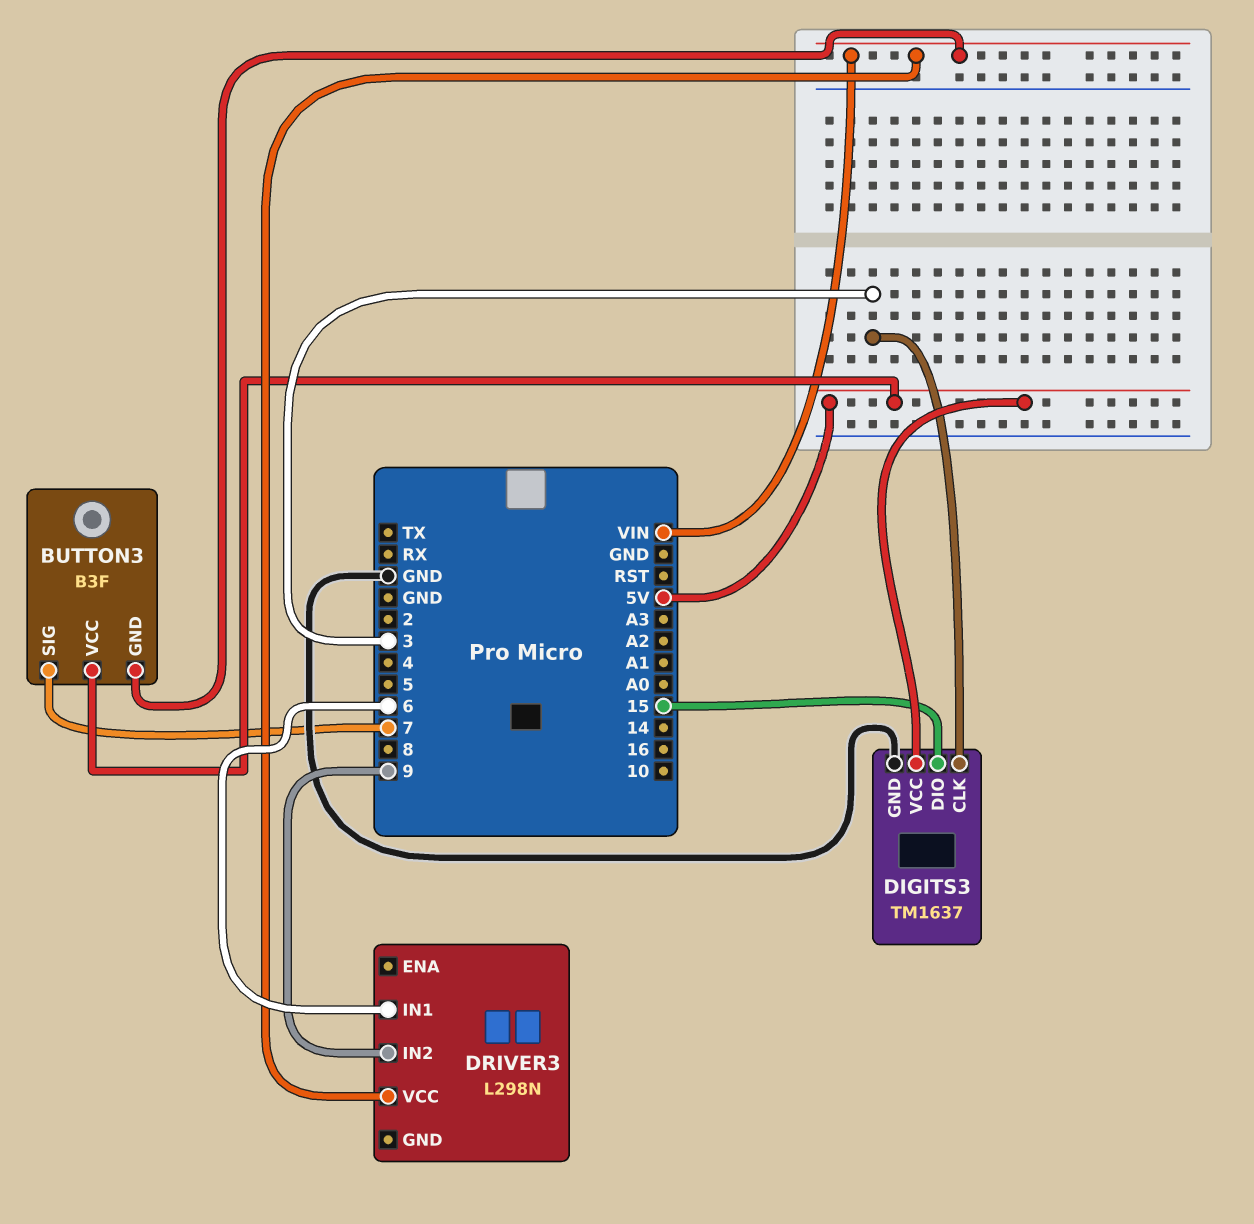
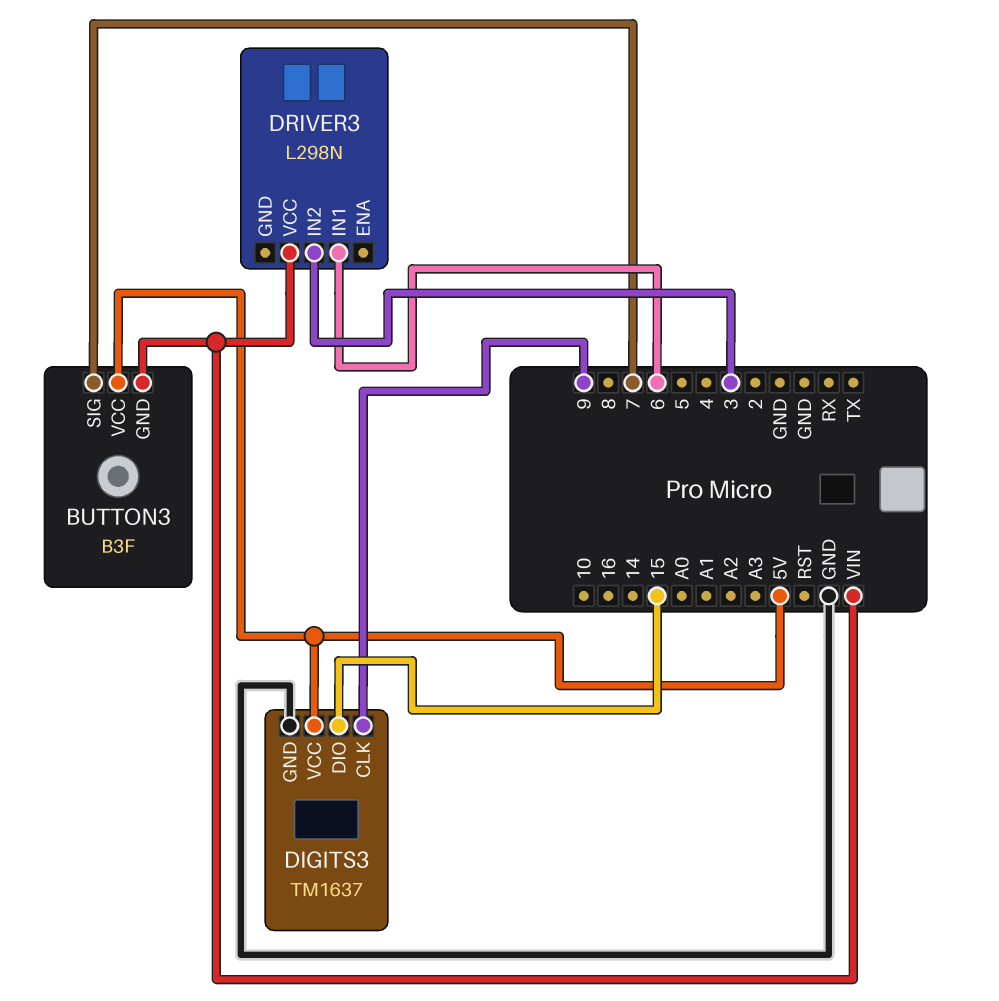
DIGITS3 pin CLK: 3 -> 9
DRIVER3 pin IN2: 9 -> 3

